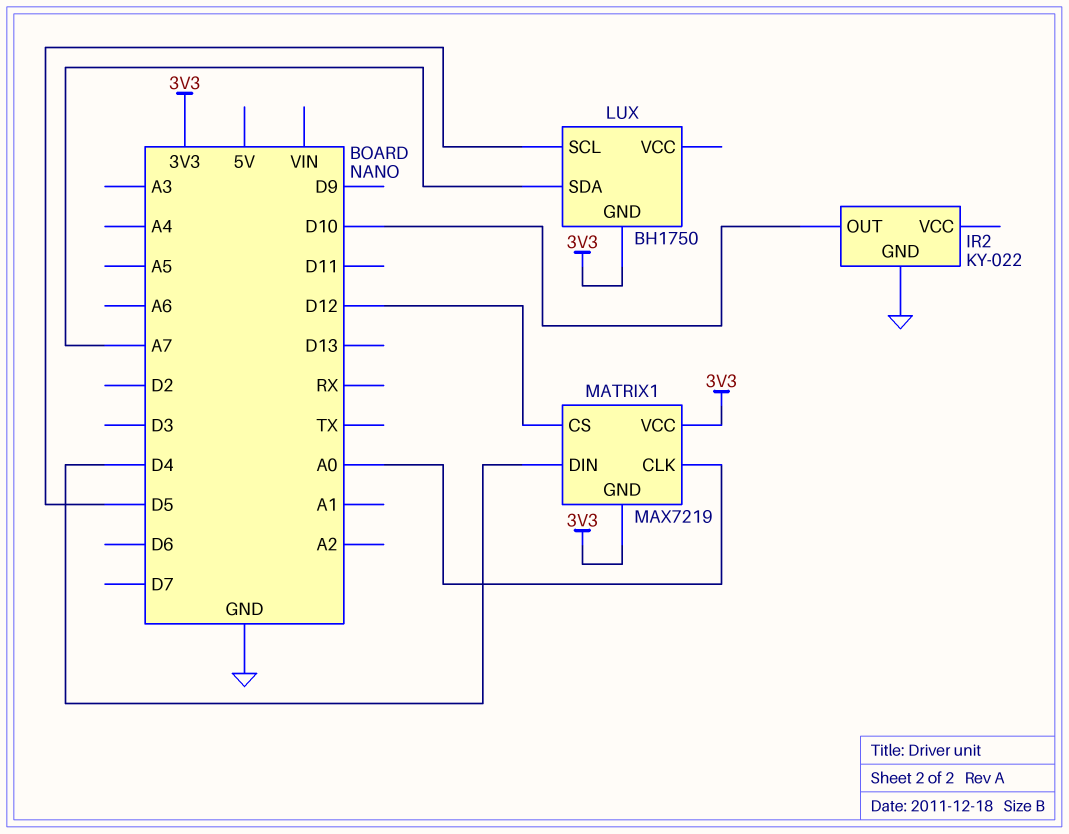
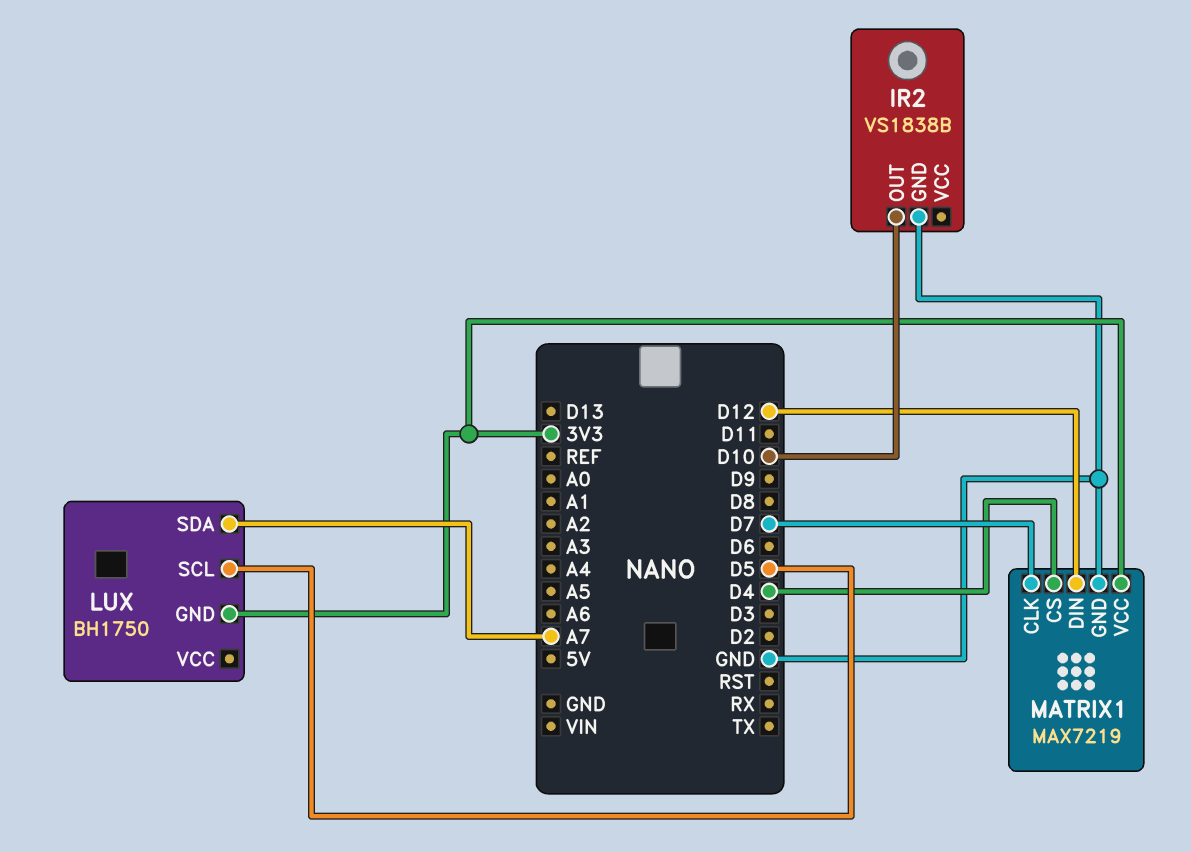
IR2: KY-022 -> VS1838B
MATRIX1 pin CLK: A0 -> D7
MATRIX1 pin CS: D12 -> D4
MATRIX1 pin DIN: D4 -> D12
MATRIX1 pin GND: 3V3 -> GND

